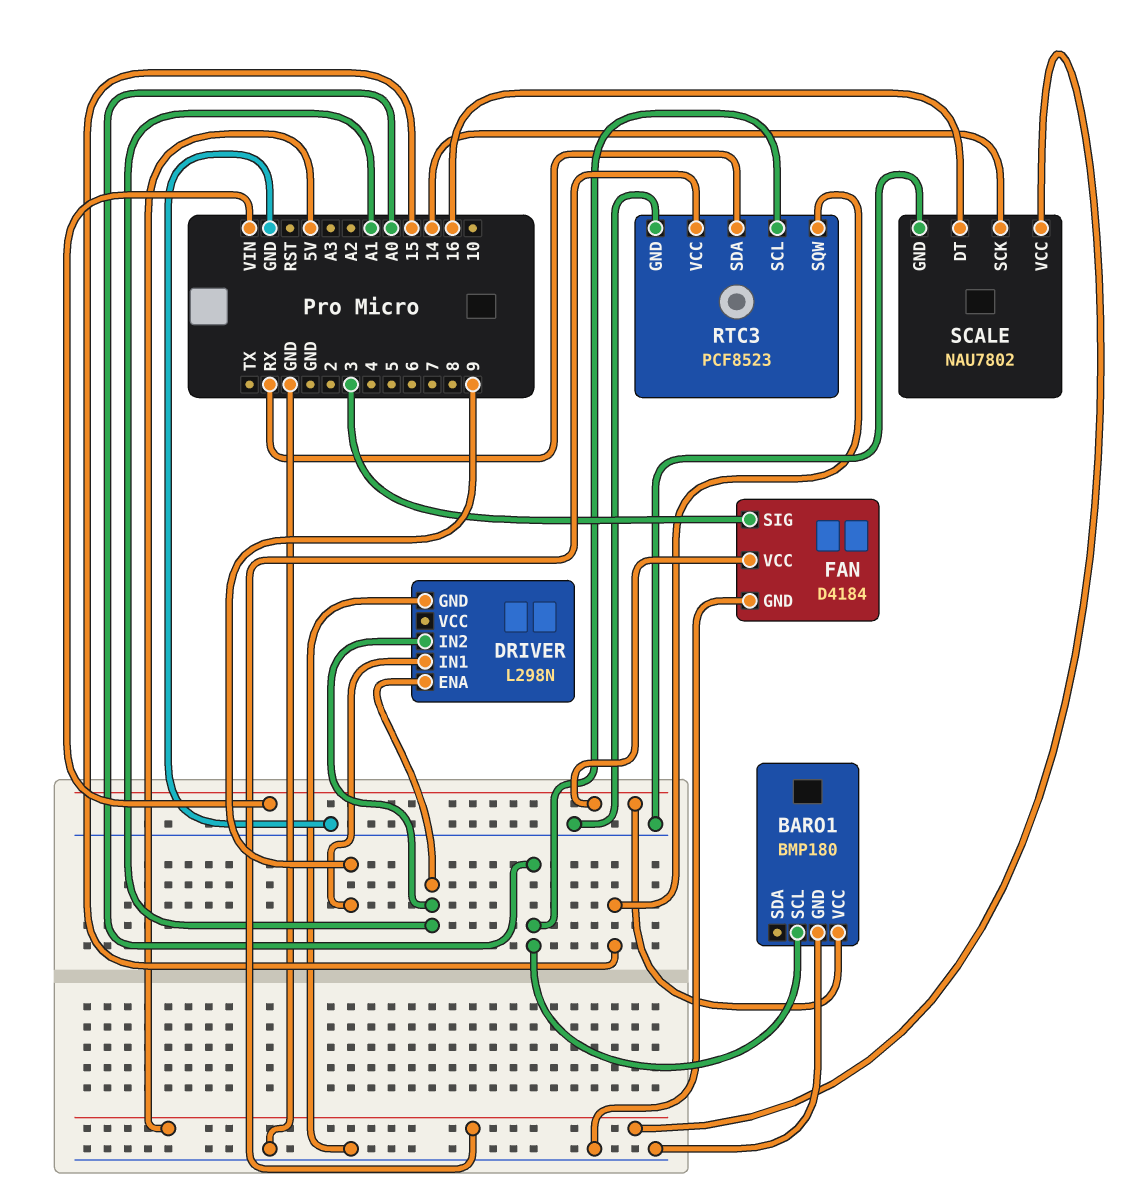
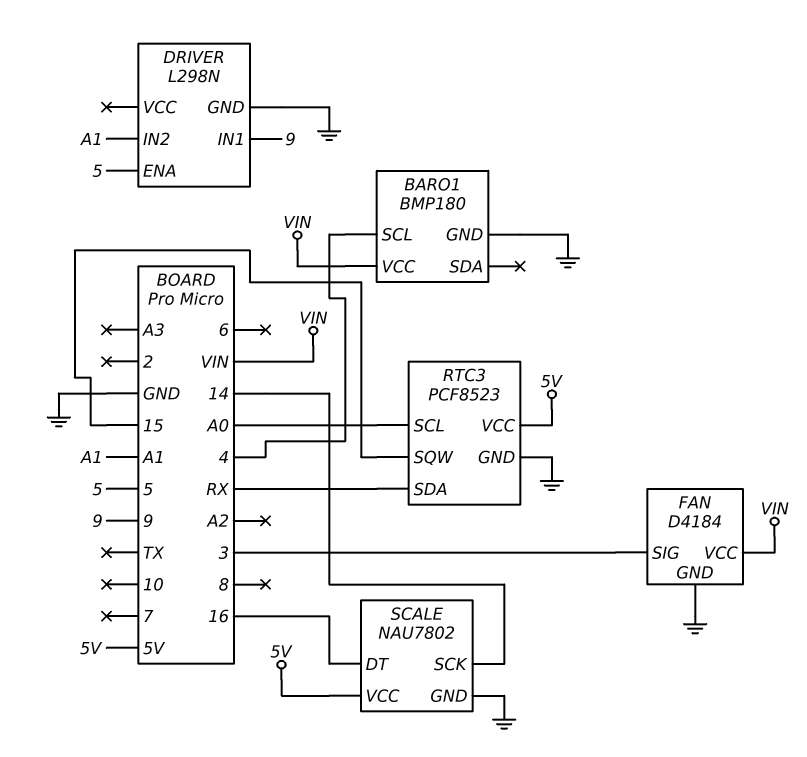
BARO1 pin SCL: A0 -> 4
DRIVER pin ENA: A1 -> 5

